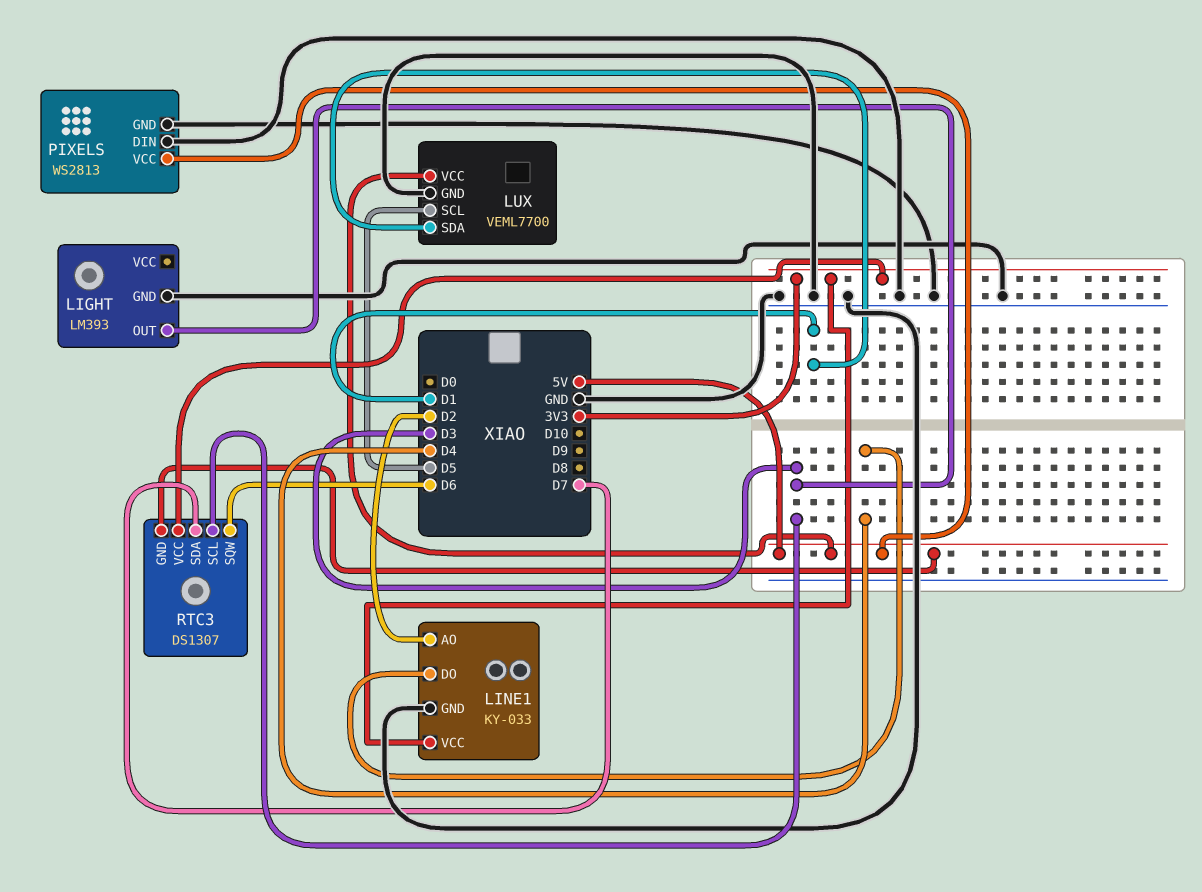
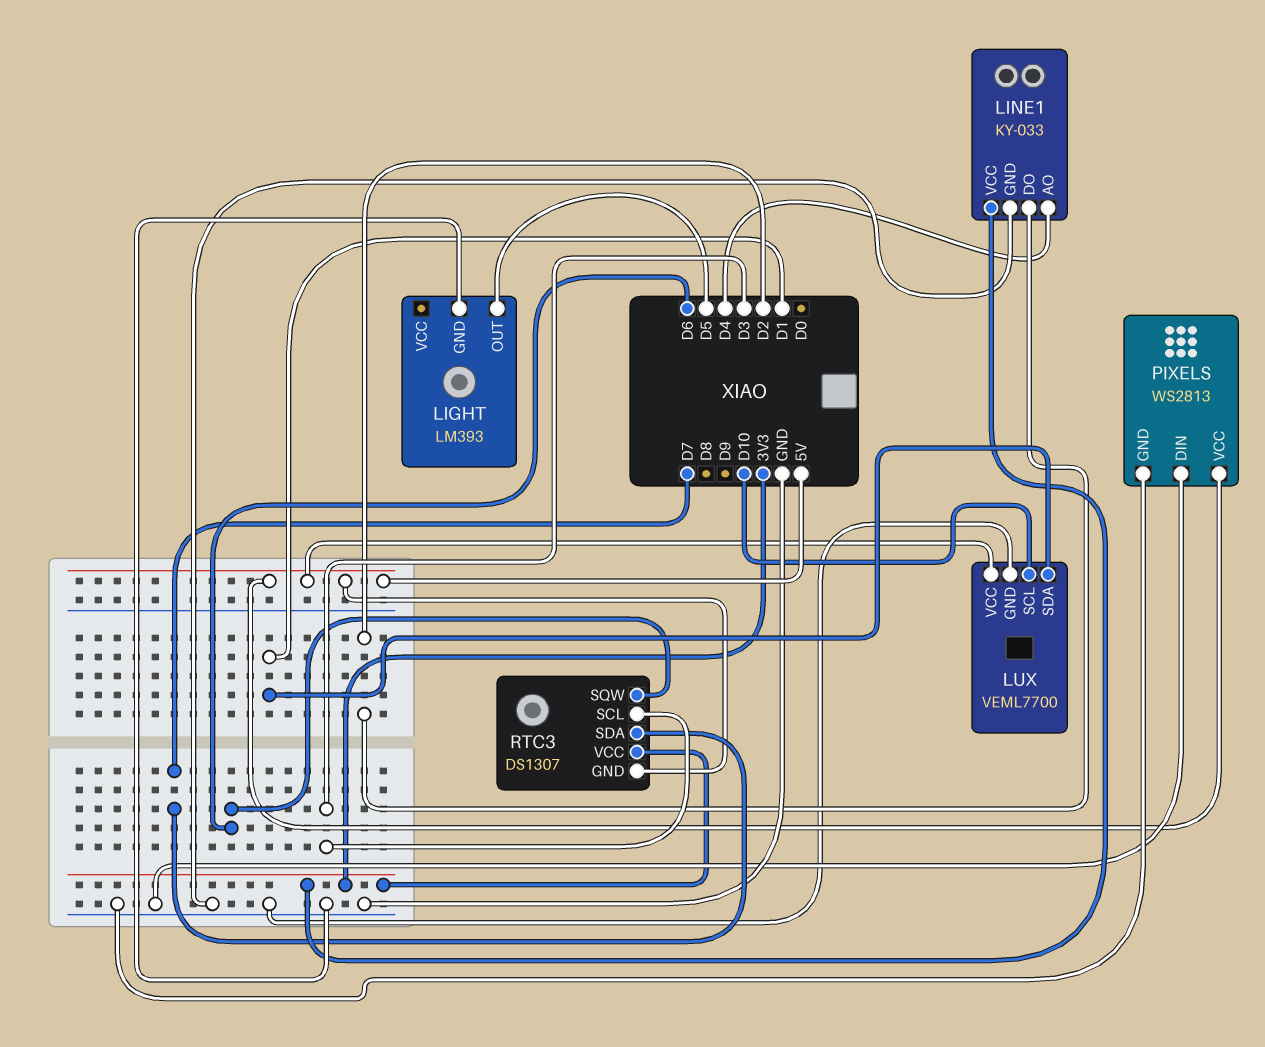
LIGHT pin OUT: D3 -> D5
LINE1 pin AO: D2 -> D4
LINE1 pin DO: D4 -> D2
LUX pin SCL: D5 -> D10

